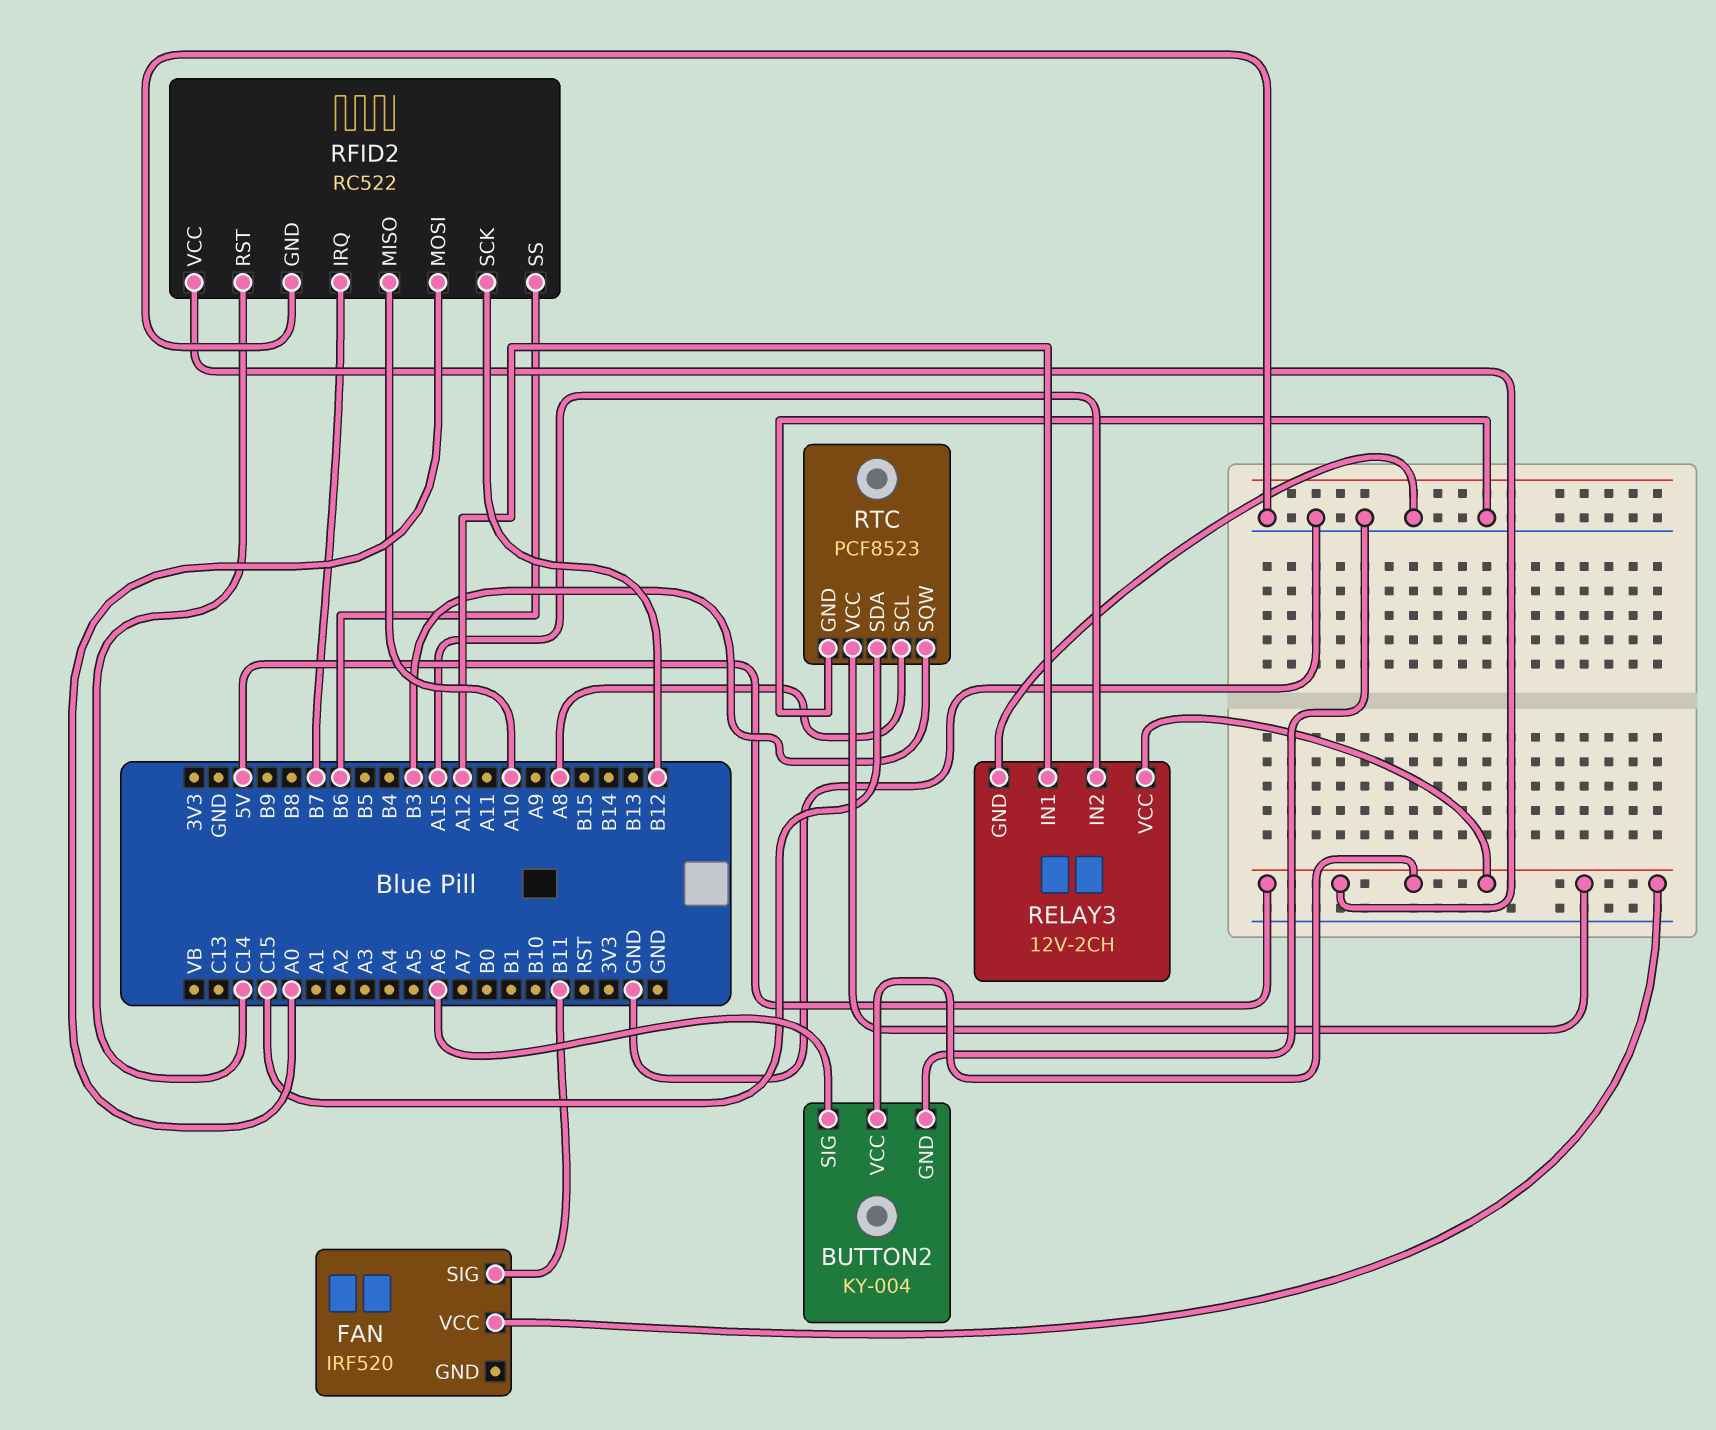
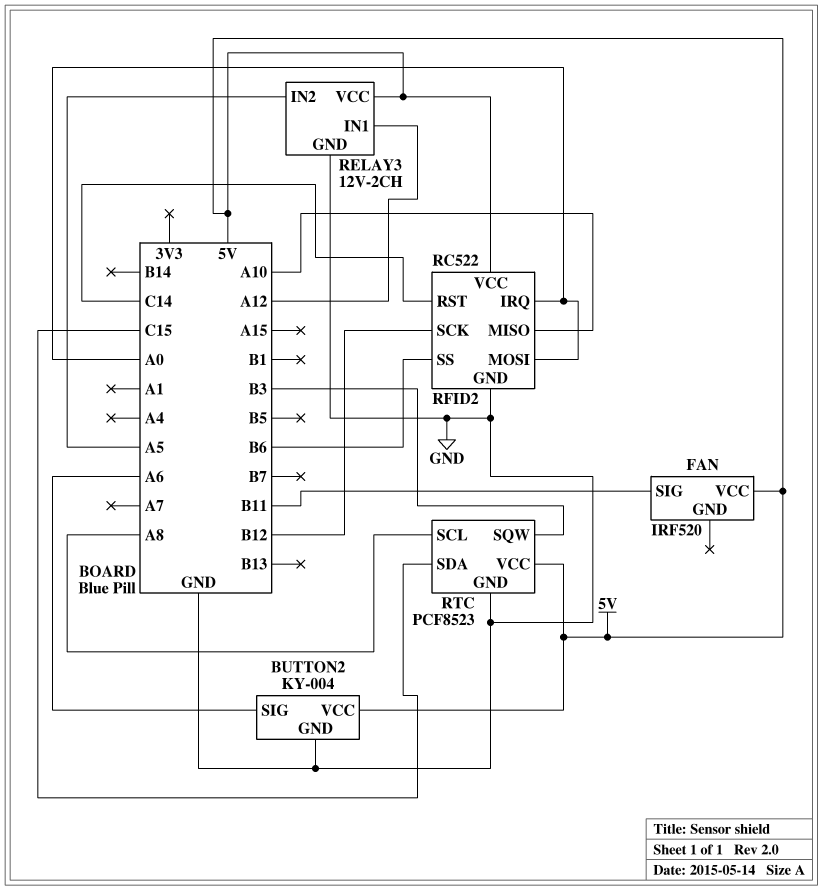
RELAY3 pin IN2: A15 -> A5
RFID2 pin IRQ: B7 -> A0

